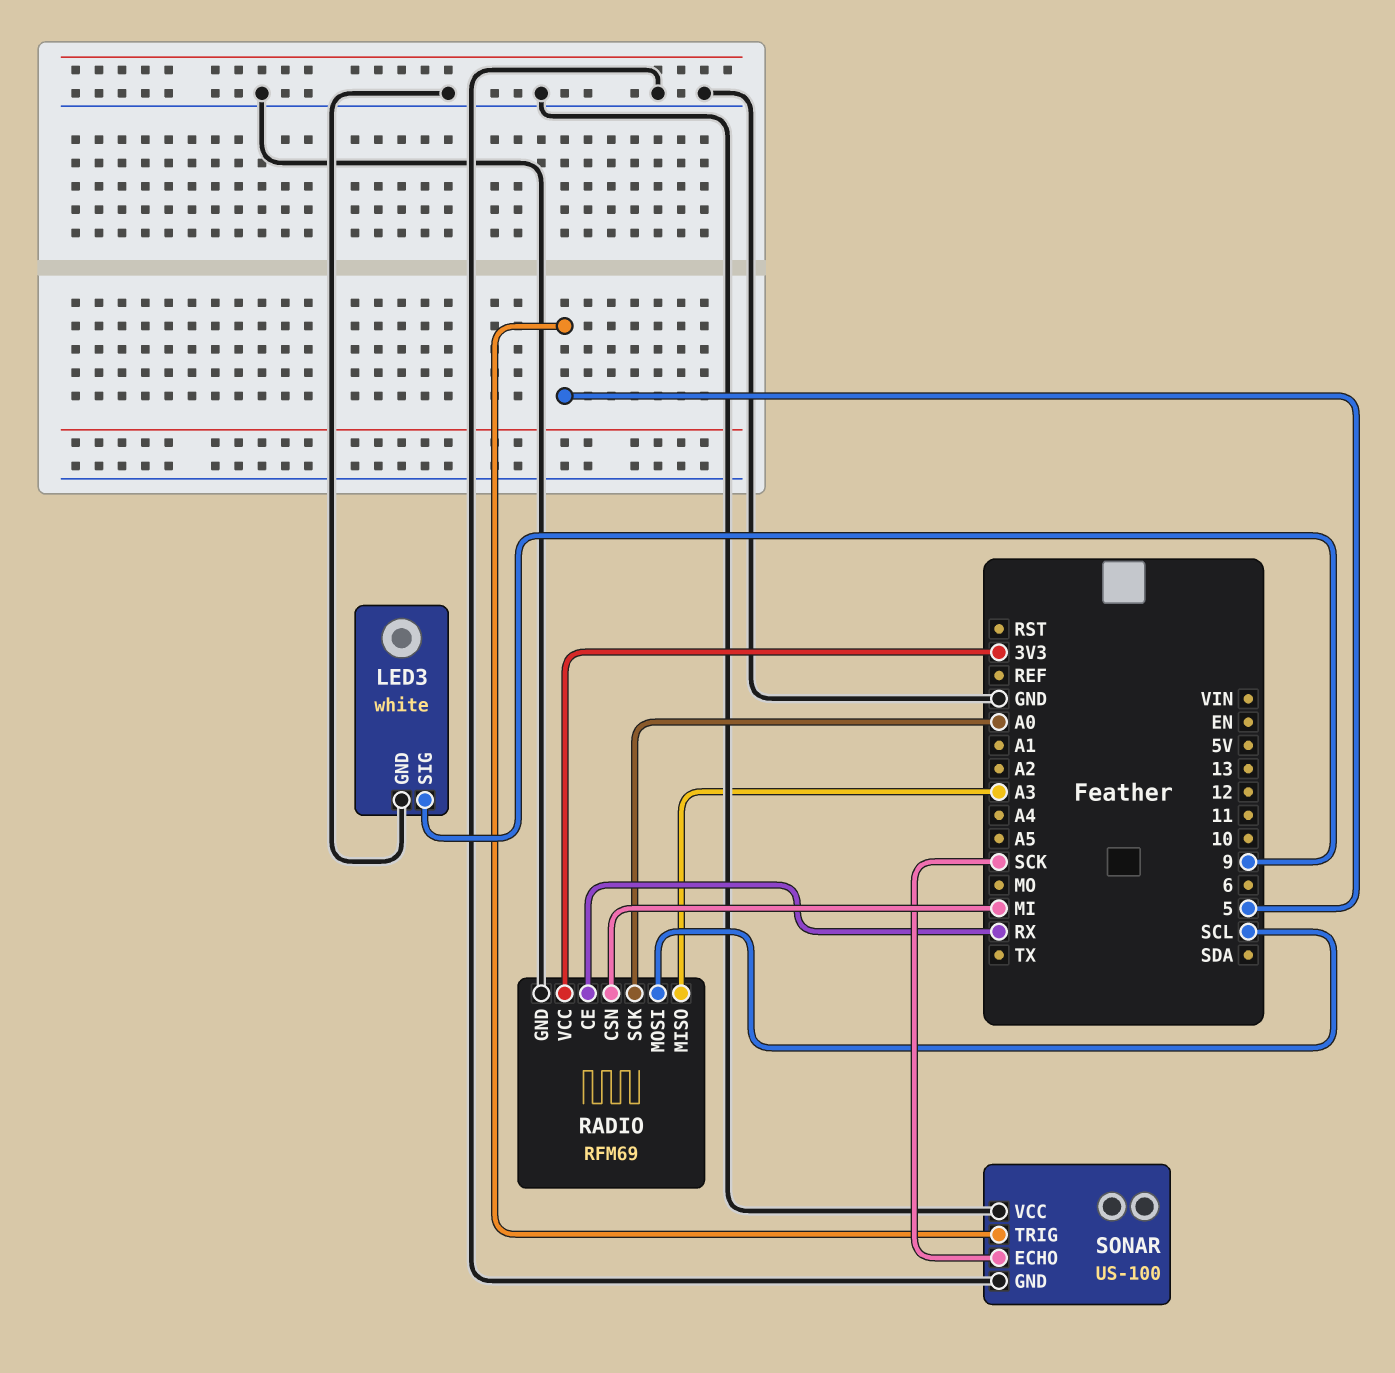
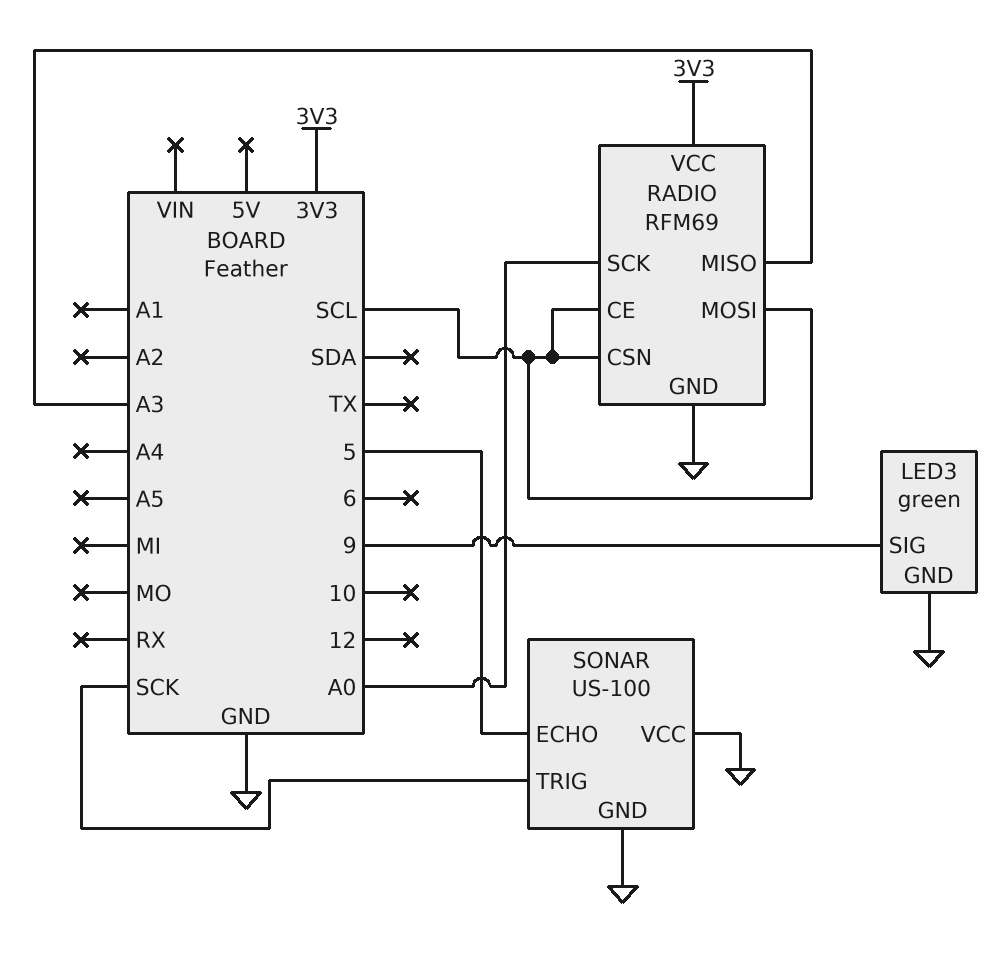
LED3: white -> green
RADIO pin CE: RX -> SCL
RADIO pin CSN: MI -> SCL
SONAR pin ECHO: SCK -> 5
SONAR pin TRIG: 5 -> SCK

